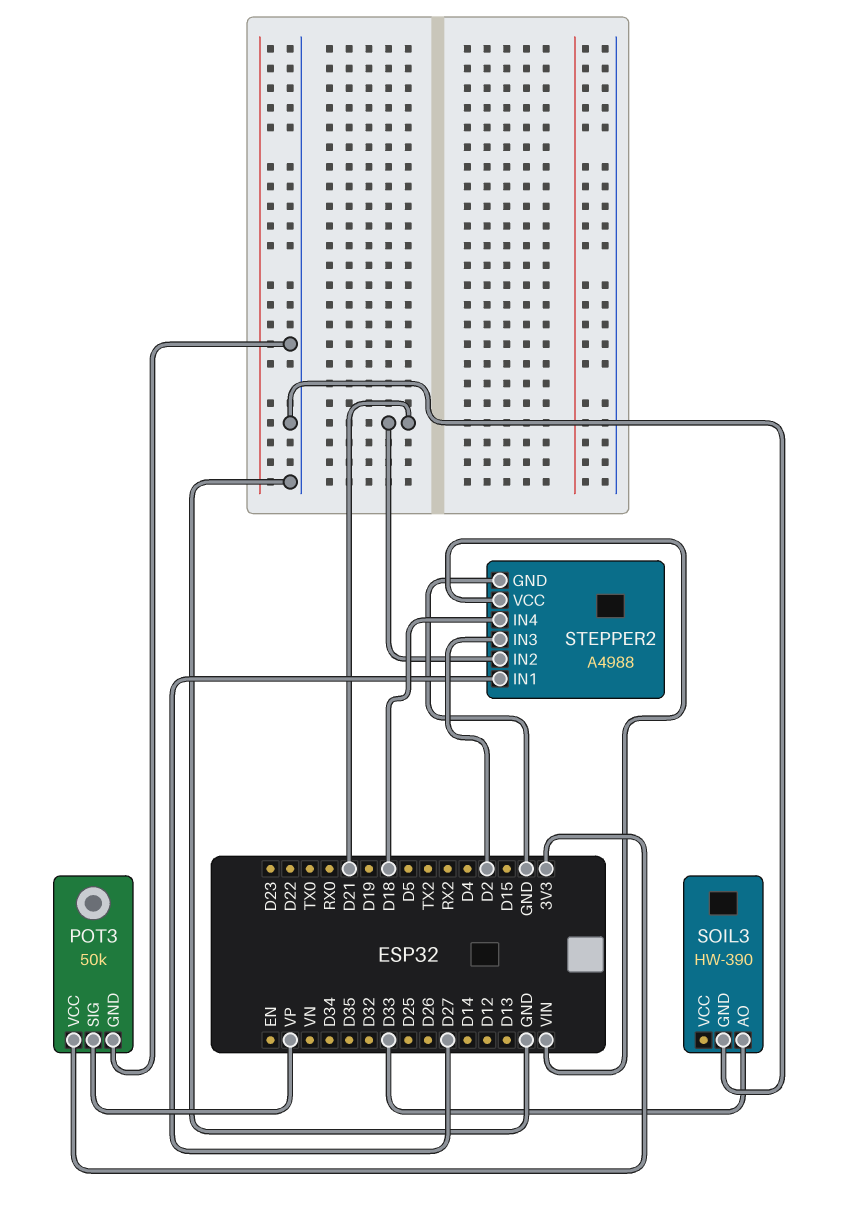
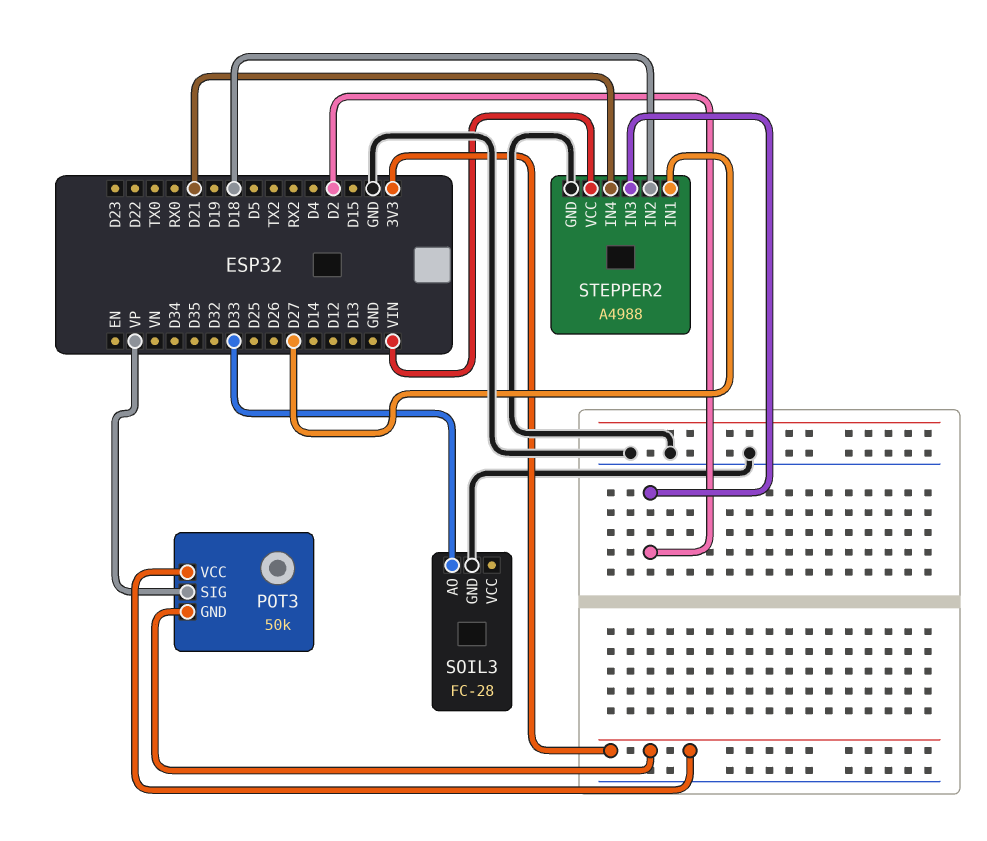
POT3 pin GND: GND -> 3V3
SOIL3: HW-390 -> FC-28
STEPPER2 pin IN2: D21 -> D18
STEPPER2 pin IN4: D18 -> D21

